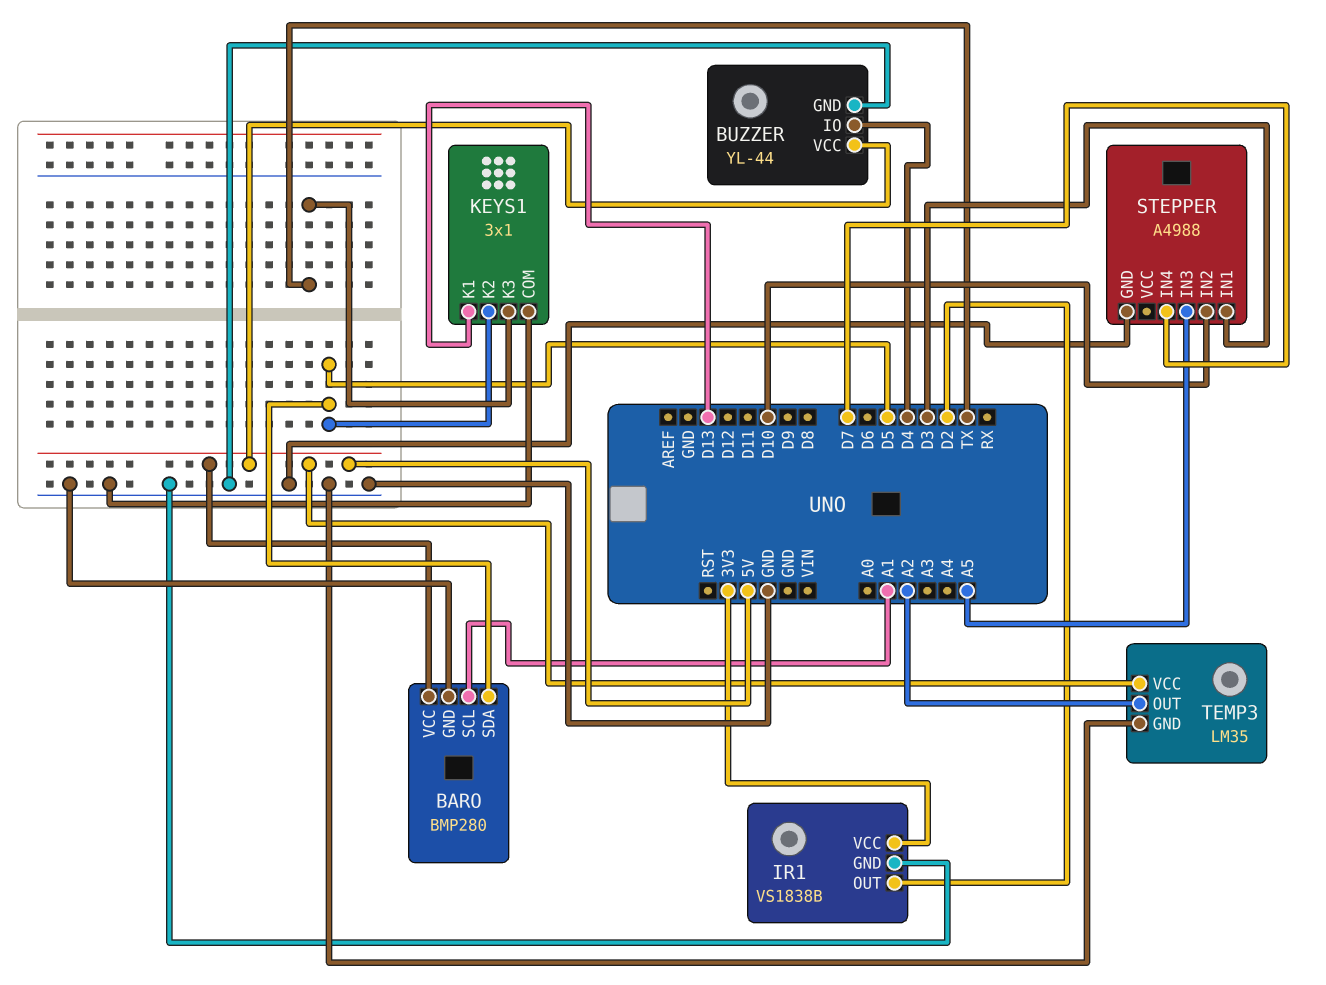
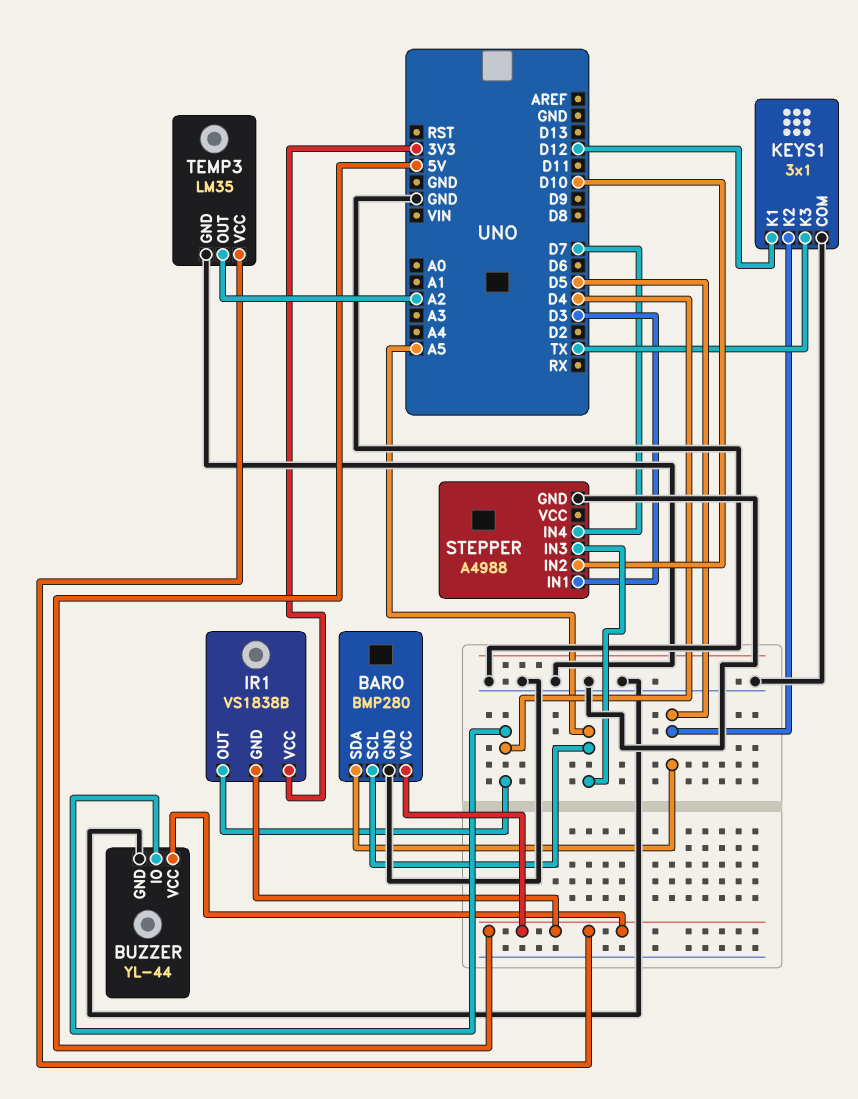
BARO pin SCL: A1 -> A5
IR1 pin GND: GND -> 5V
IR1 pin OUT: D2 -> D4
KEYS1 pin K1: D13 -> D12

